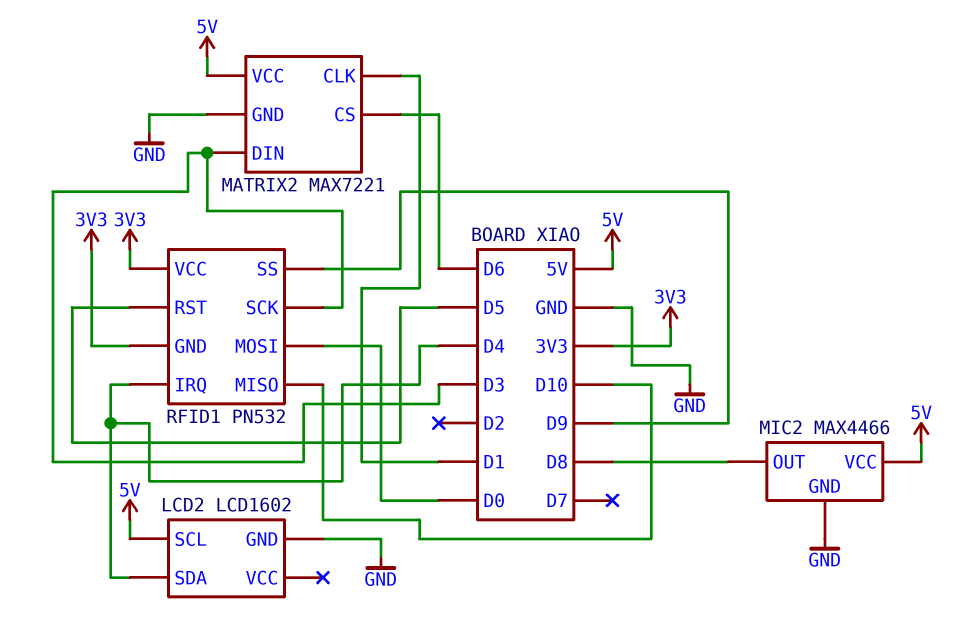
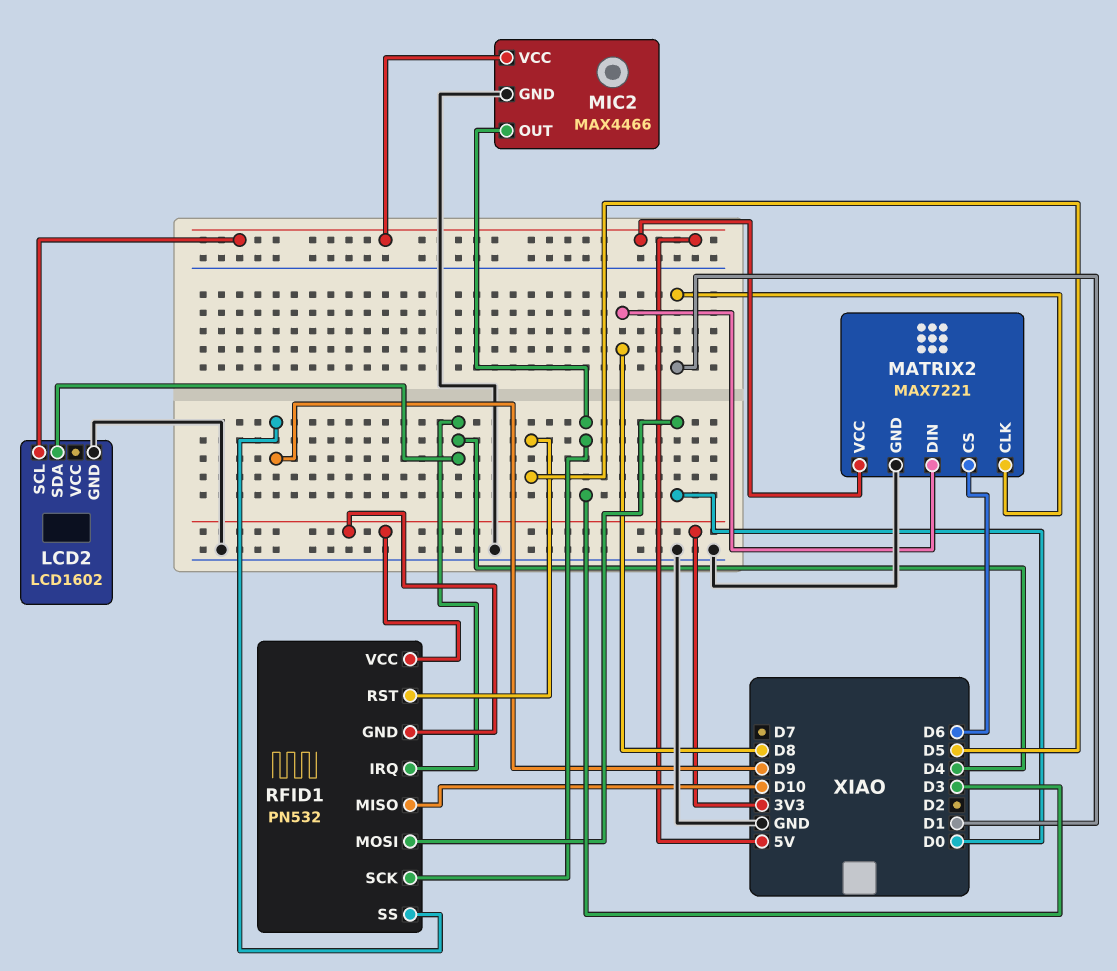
MATRIX2 pin DIN: D3 -> D8
MIC2 pin OUT: D8 -> D3

